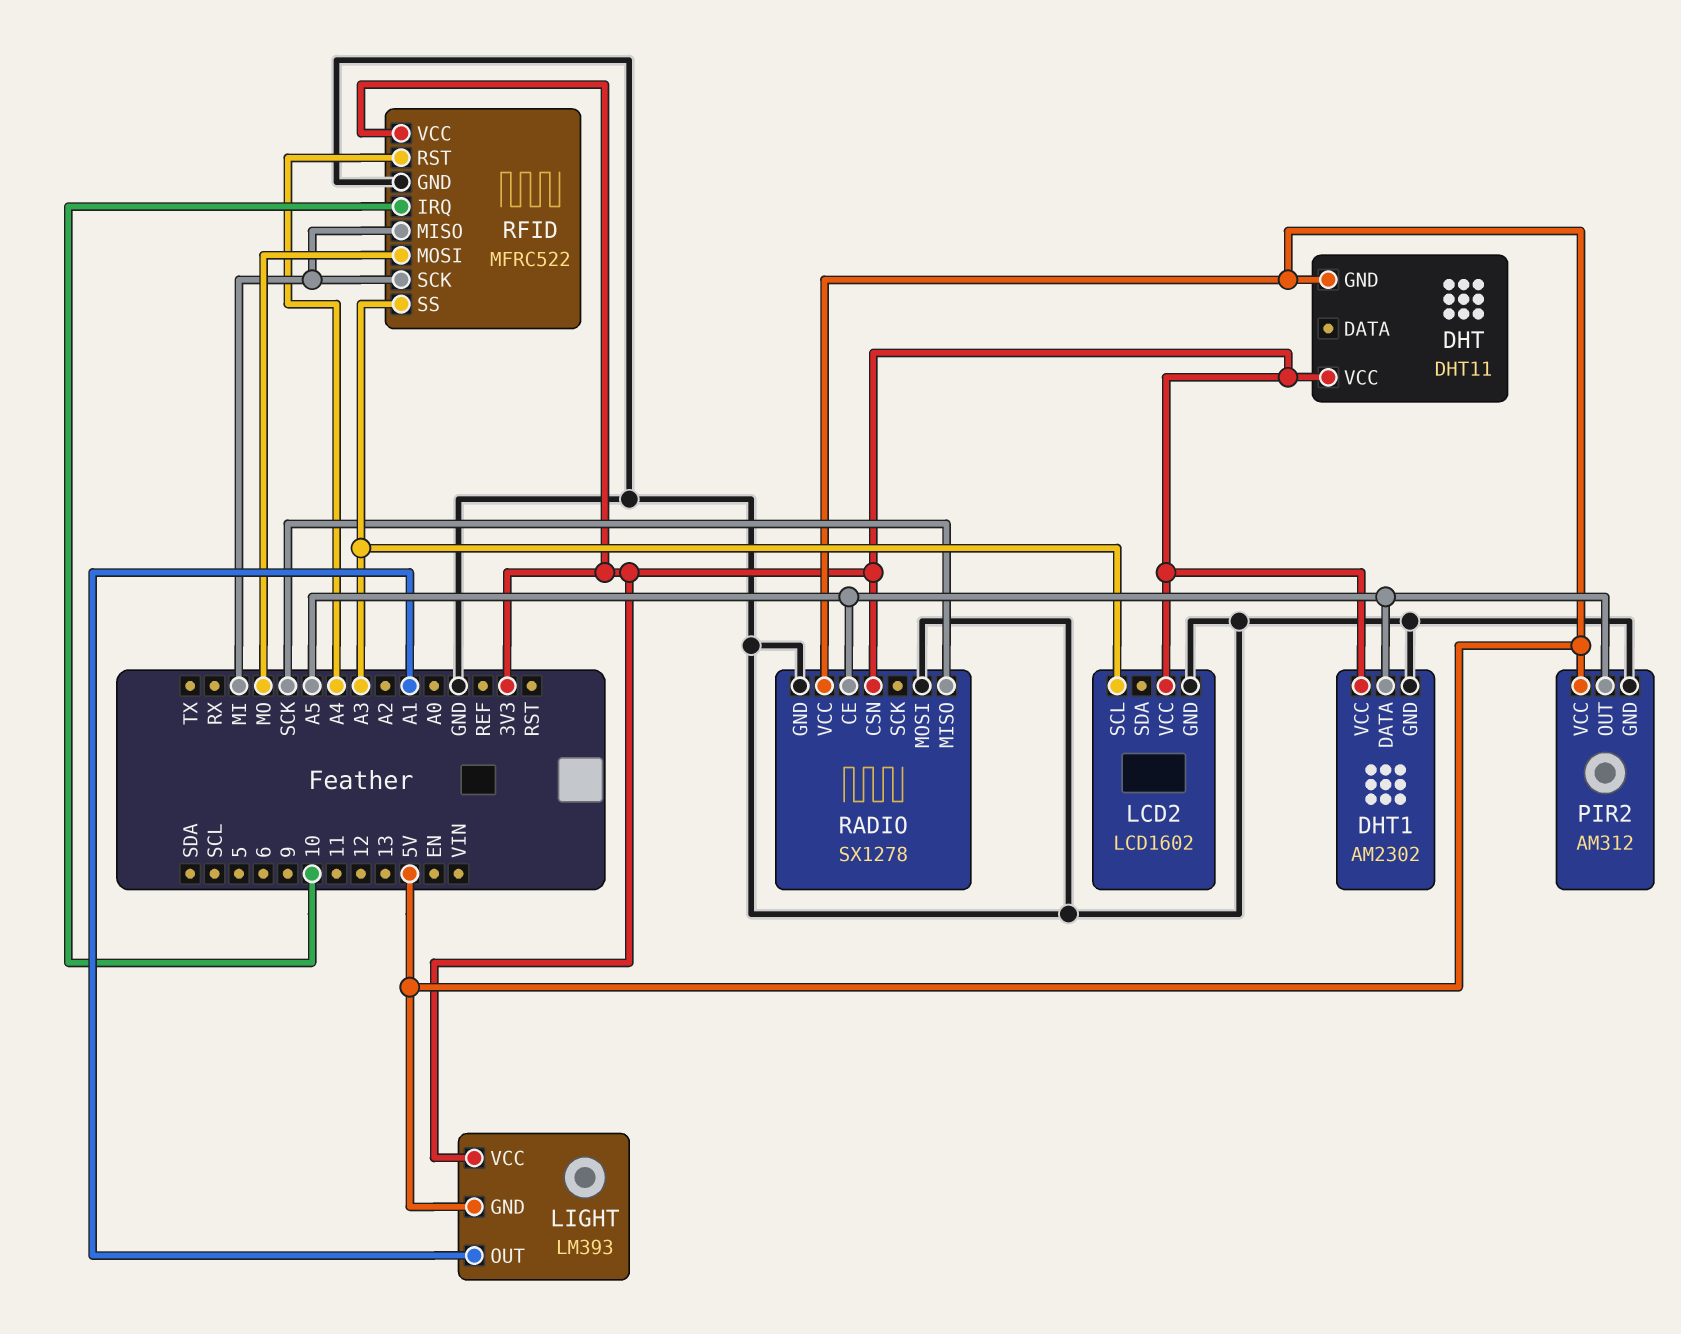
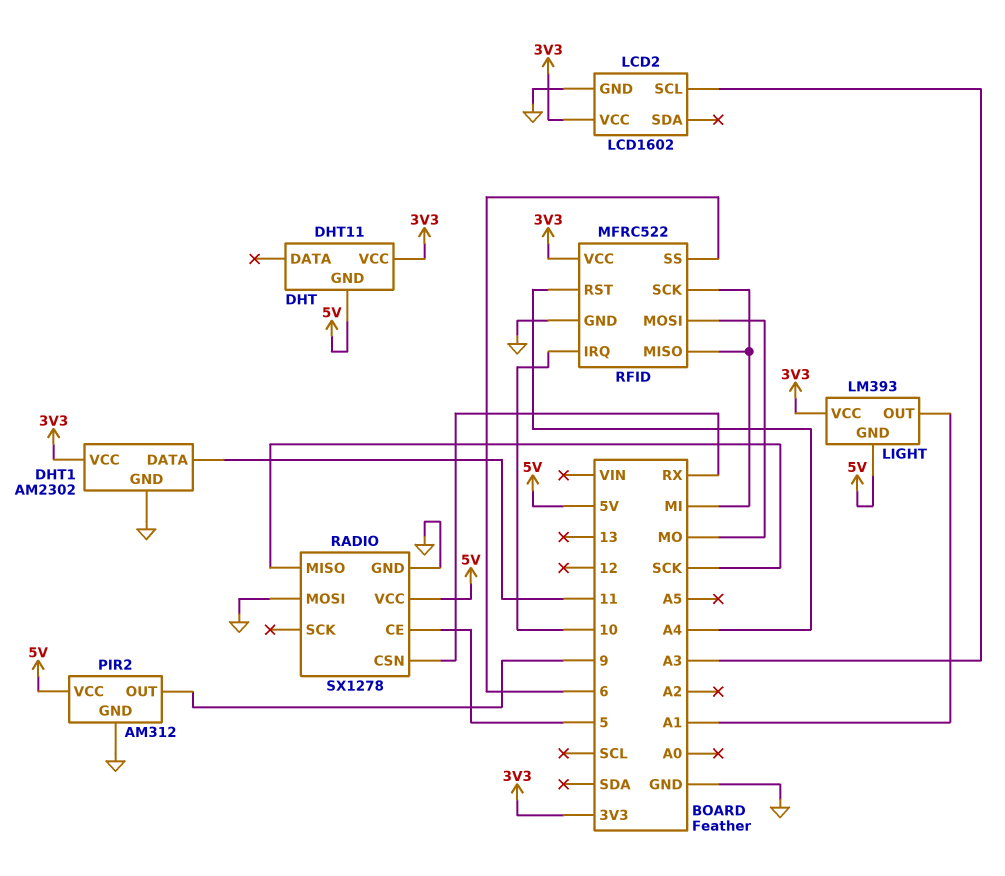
DHT1 pin DATA: A5 -> 11
PIR2 pin OUT: A5 -> 9
RADIO pin CE: A5 -> 5
RADIO pin CSN: 3V3 -> RX
RFID pin SS: A3 -> 6

